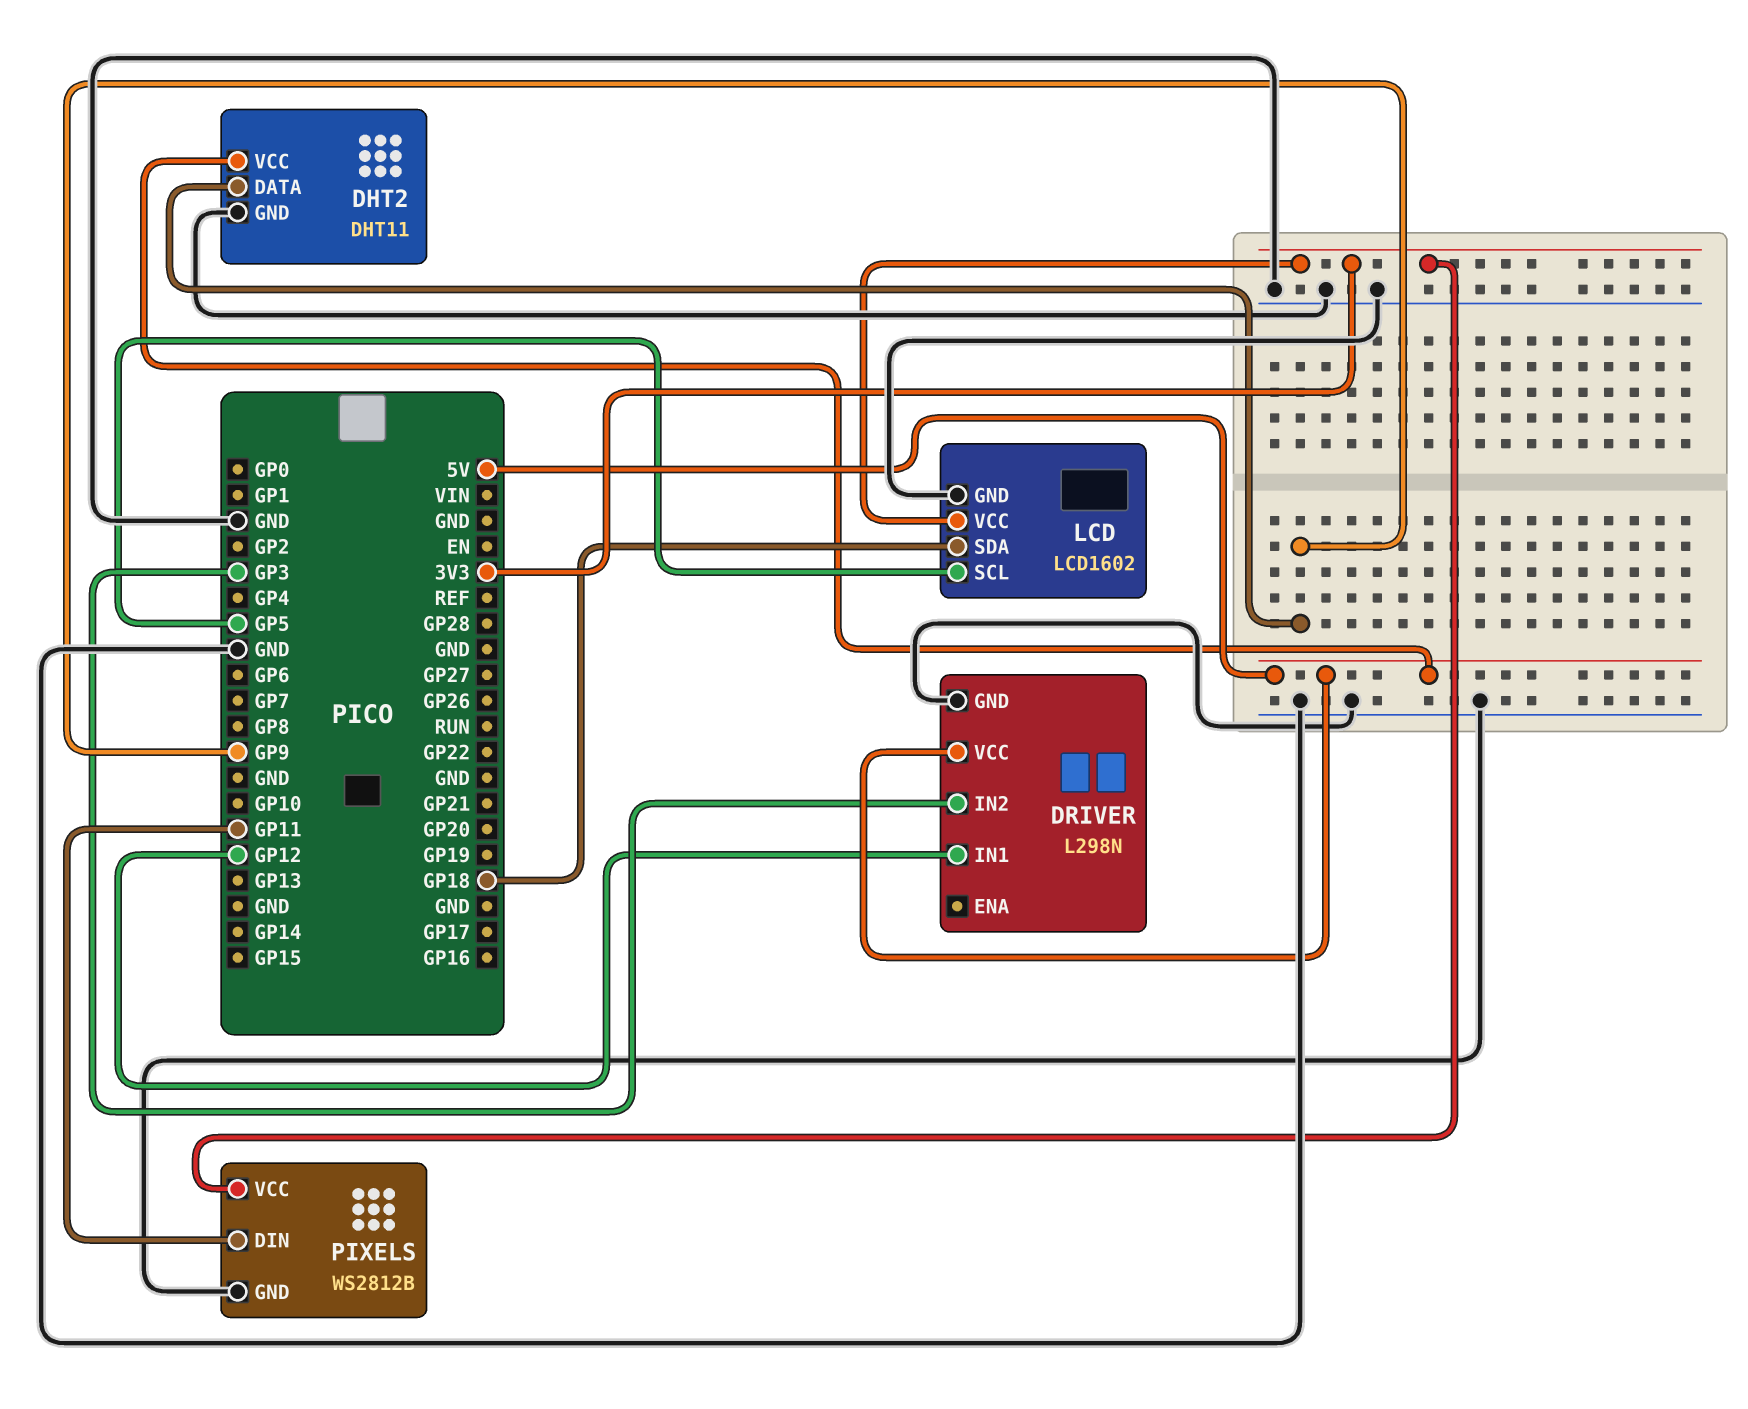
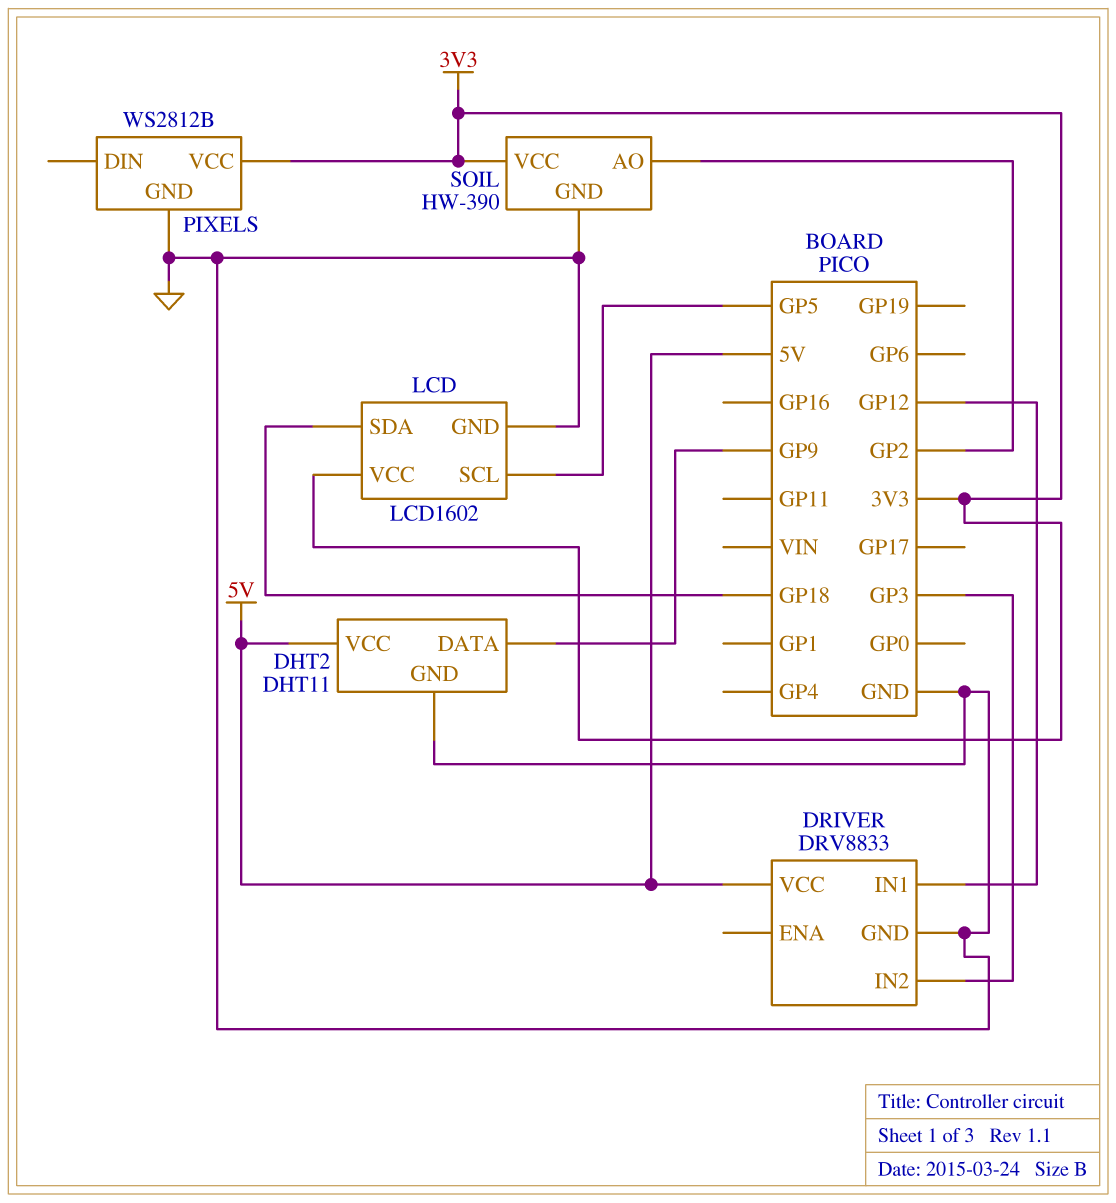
DRIVER: L298N -> DRV8833
PIXELS pin DIN: GP11 -> none
SOIL: none -> HW-390
SOIL pin AO: none -> GP2
SOIL pin GND: none -> GND
SOIL pin VCC: none -> 3V3

